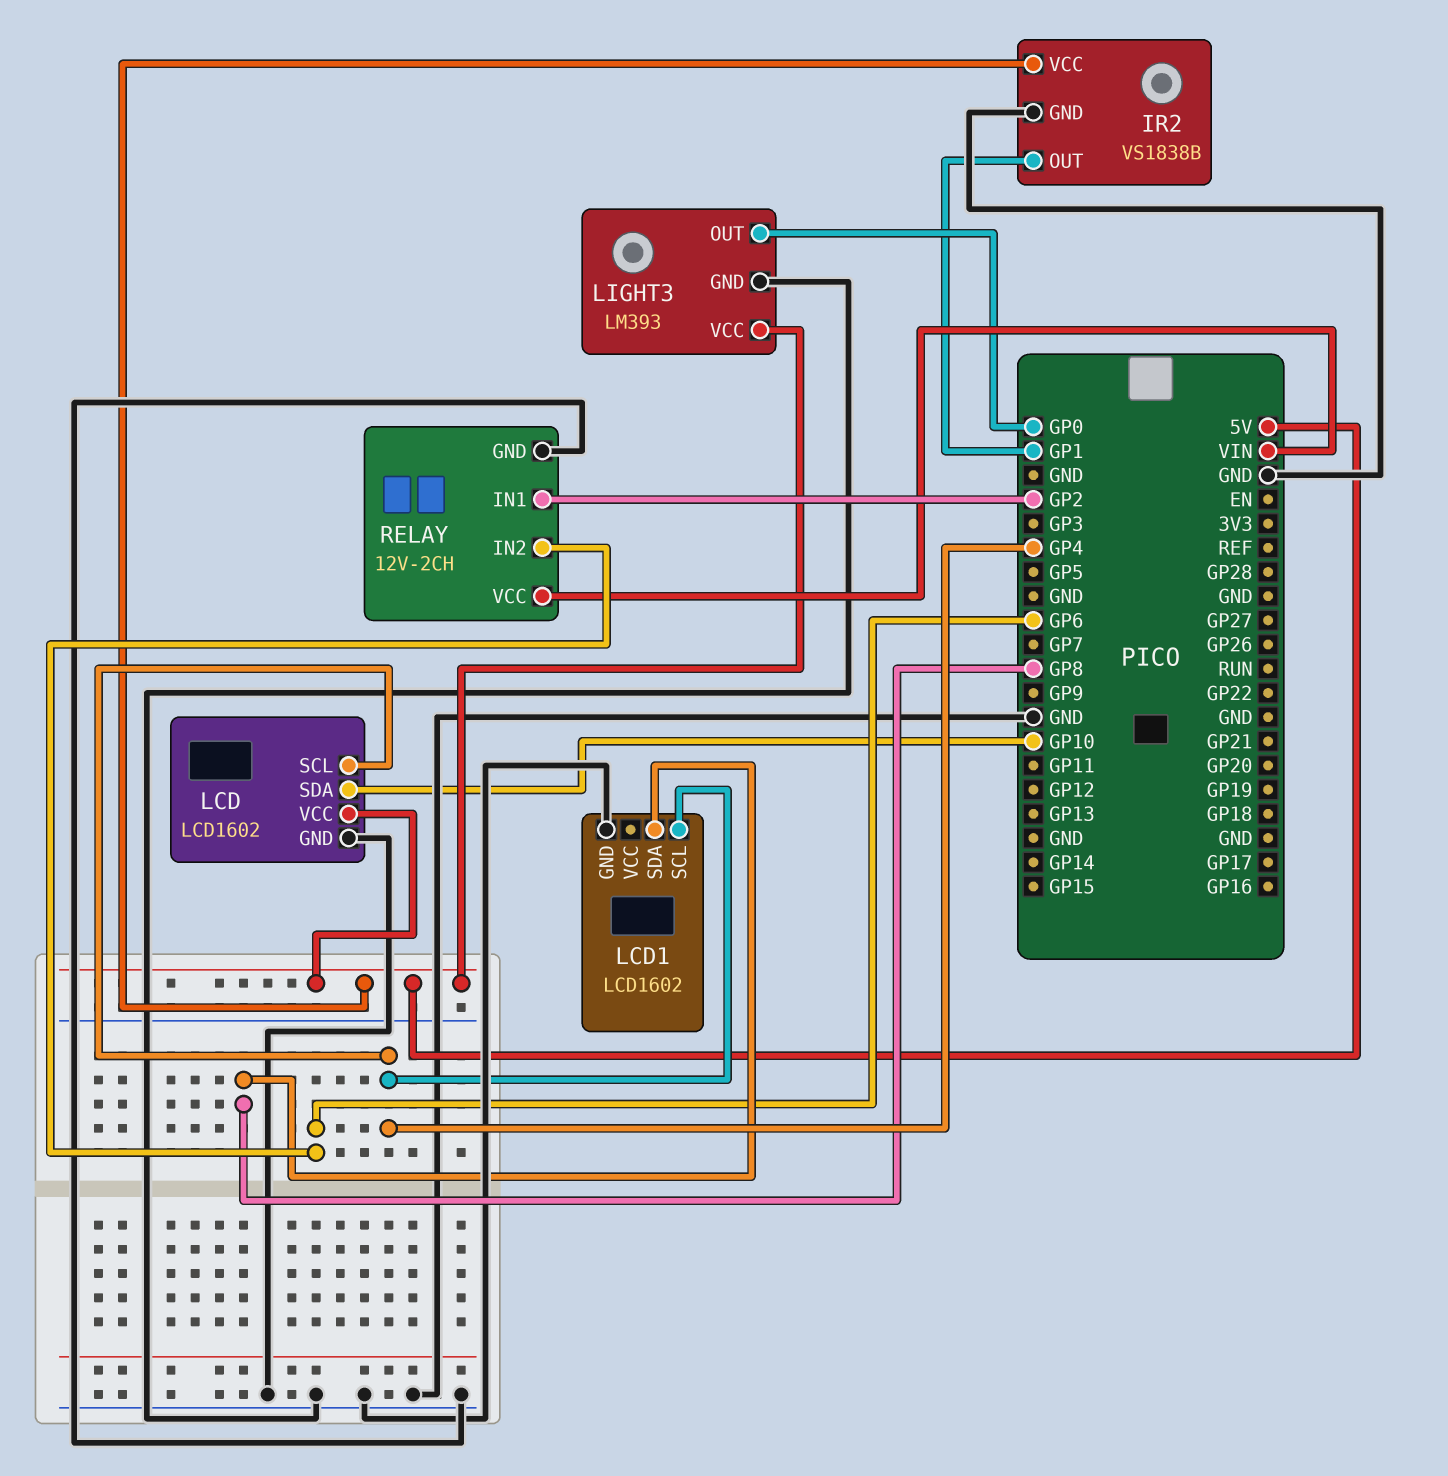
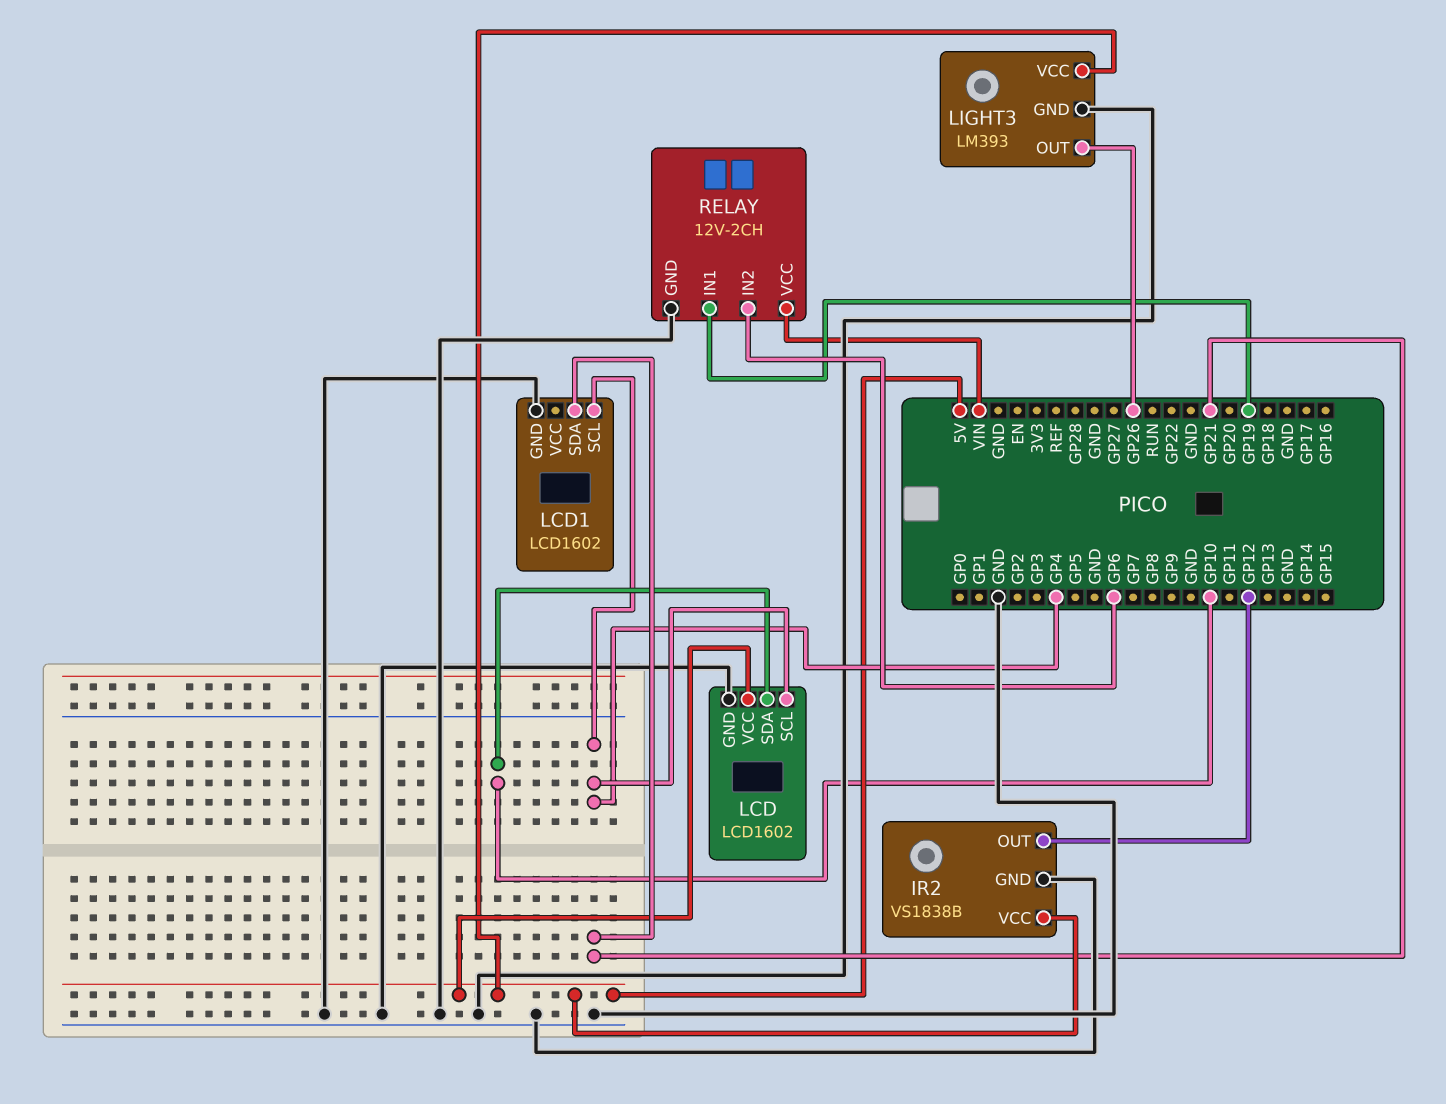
IR2 pin OUT: GP1 -> GP12
LCD1 pin SDA: GP8 -> GP21
LIGHT3 pin OUT: GP0 -> GP26
RELAY pin IN1: GP2 -> GP19

